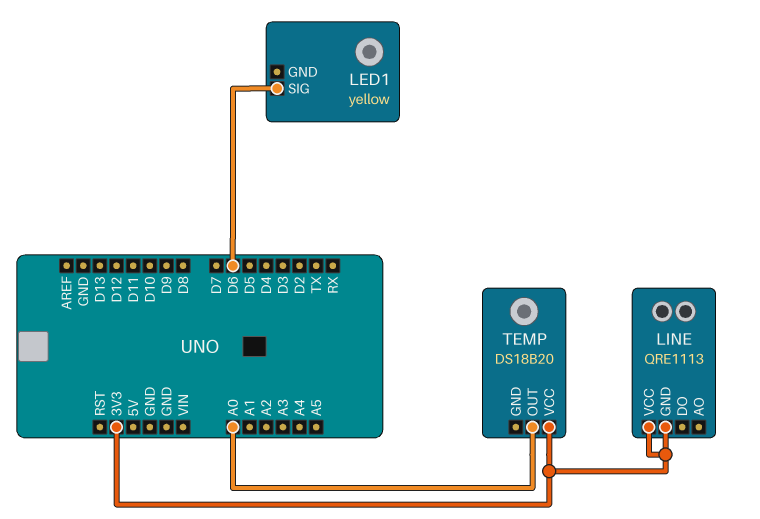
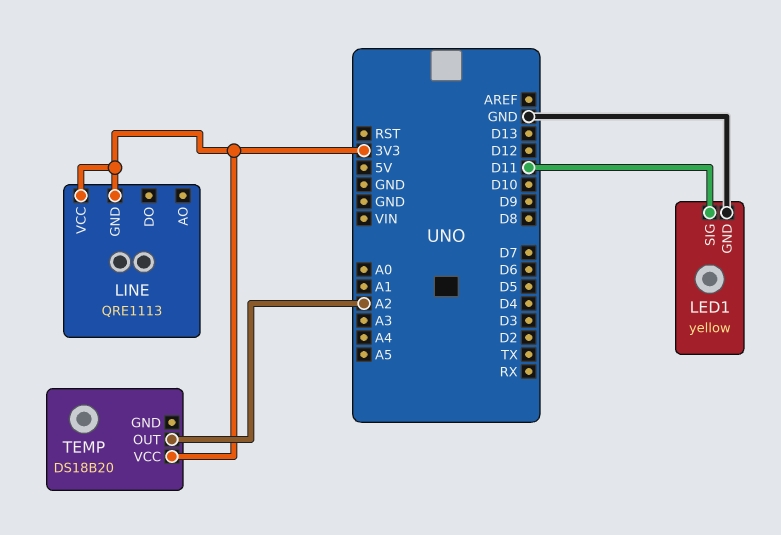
LED1 pin GND: none -> GND
LED1 pin SIG: D6 -> D11
TEMP pin OUT: A0 -> A2

